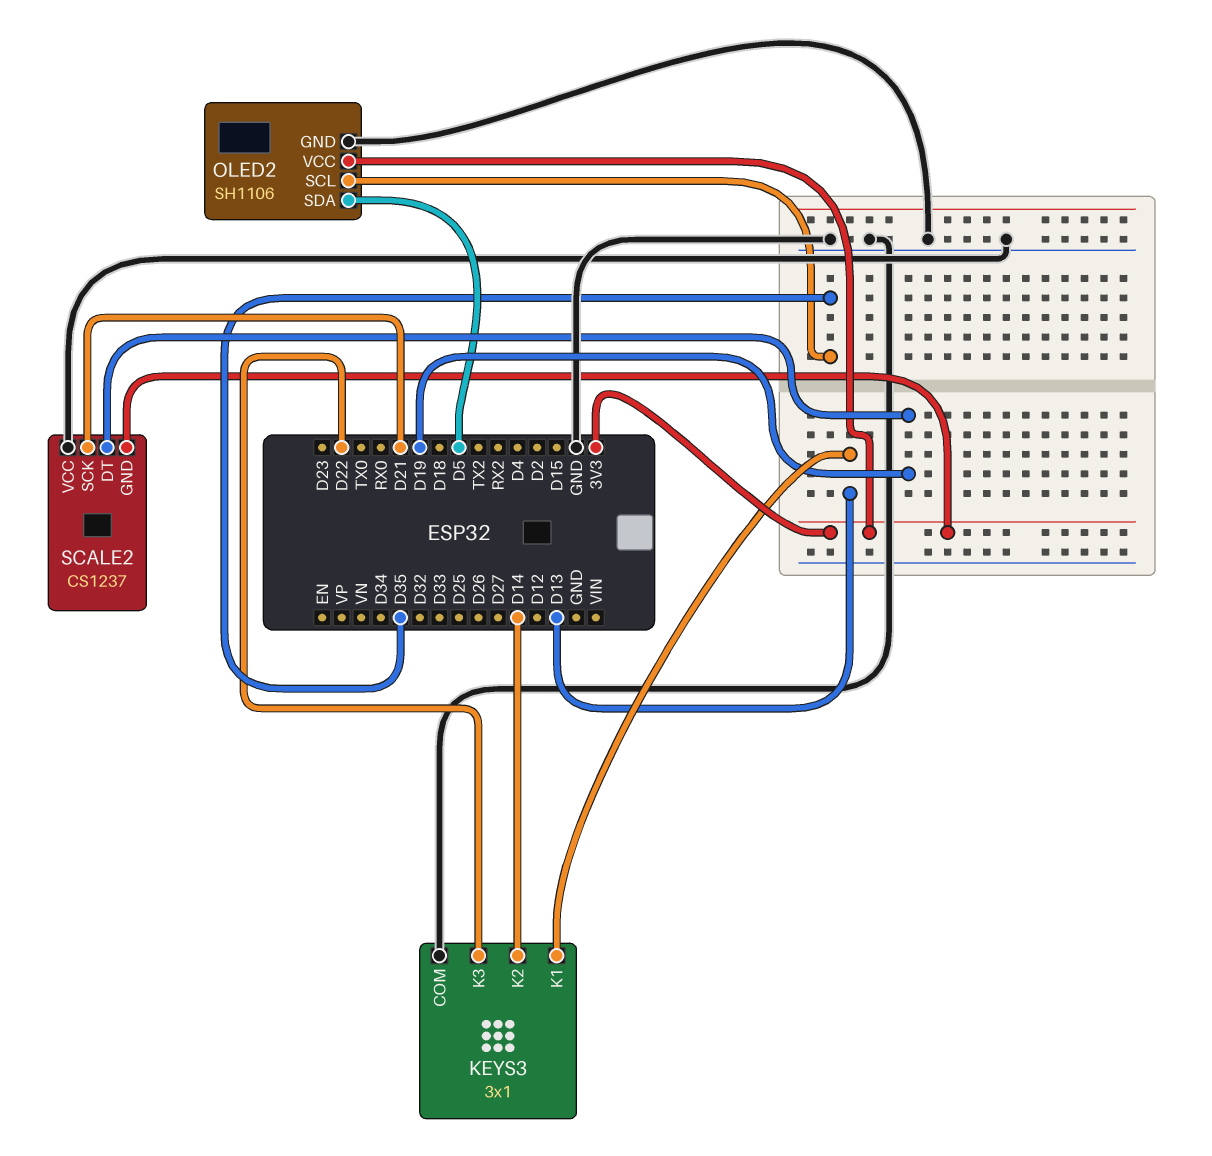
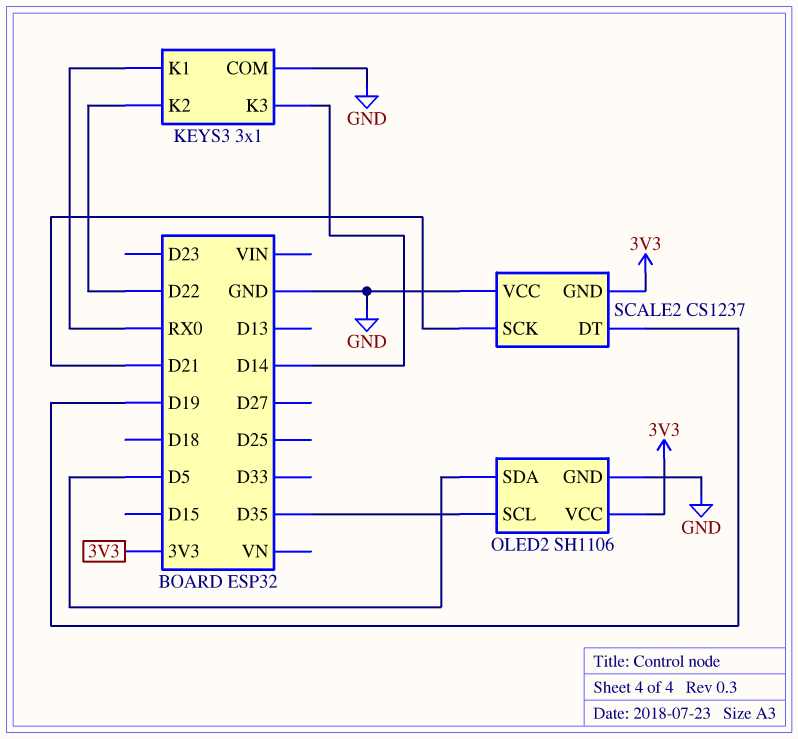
KEYS3 pin K1: D13 -> RX0
KEYS3 pin K2: D14 -> D22
KEYS3 pin K3: D22 -> D14

